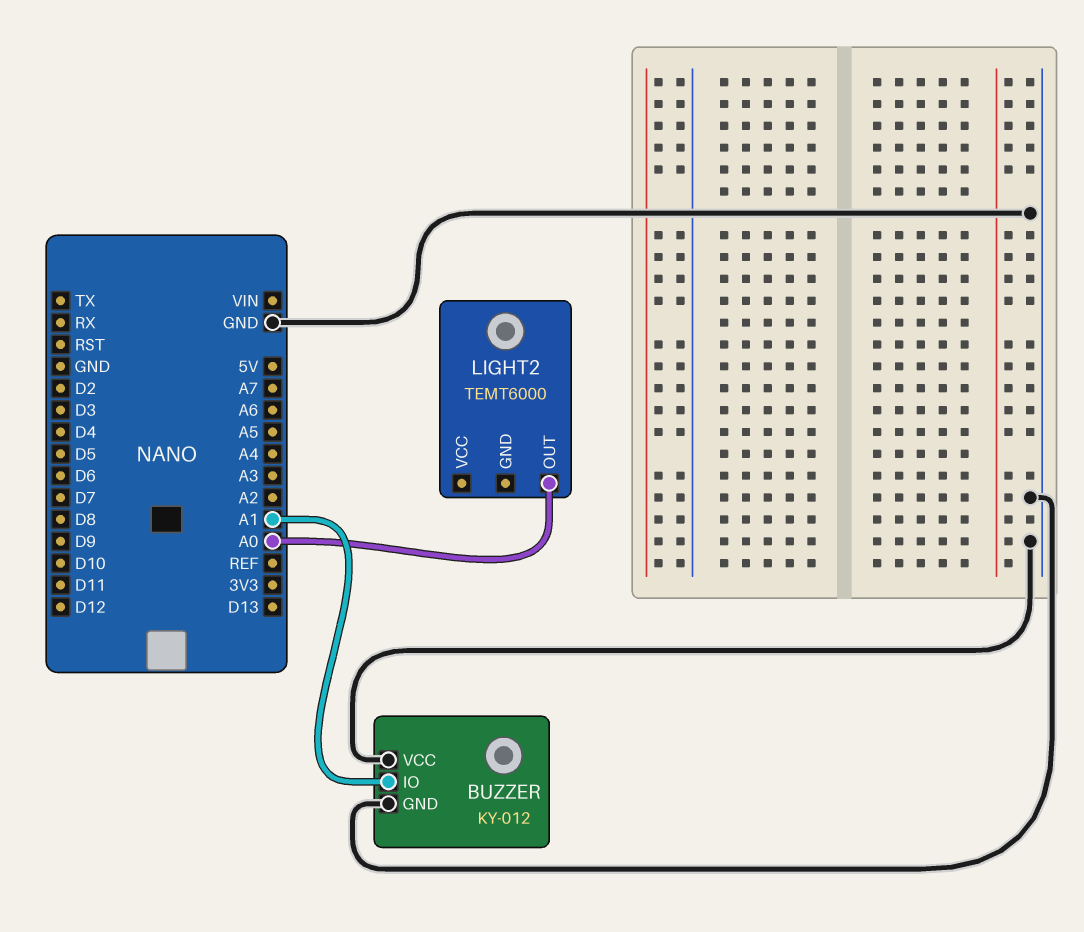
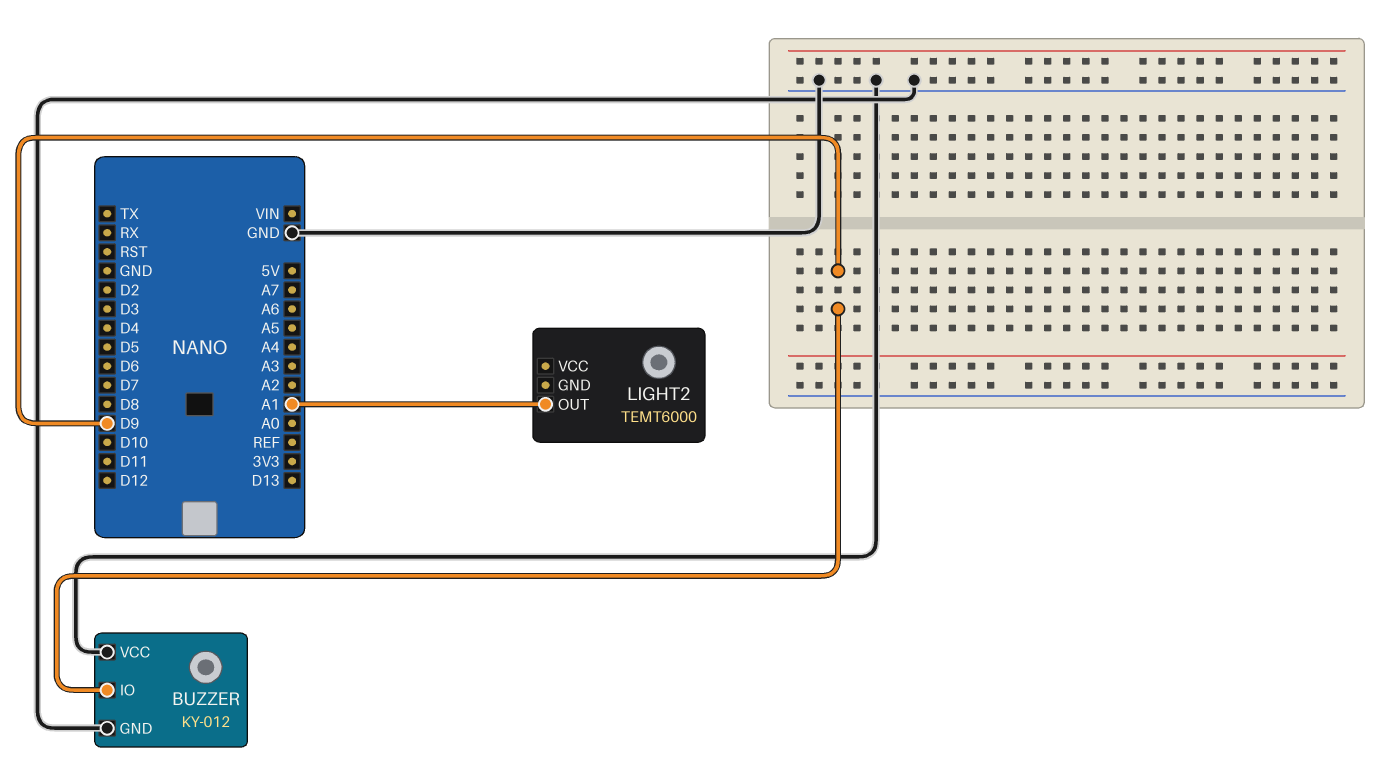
BUZZER pin IO: A1 -> D9
LIGHT2 pin OUT: A0 -> A1

